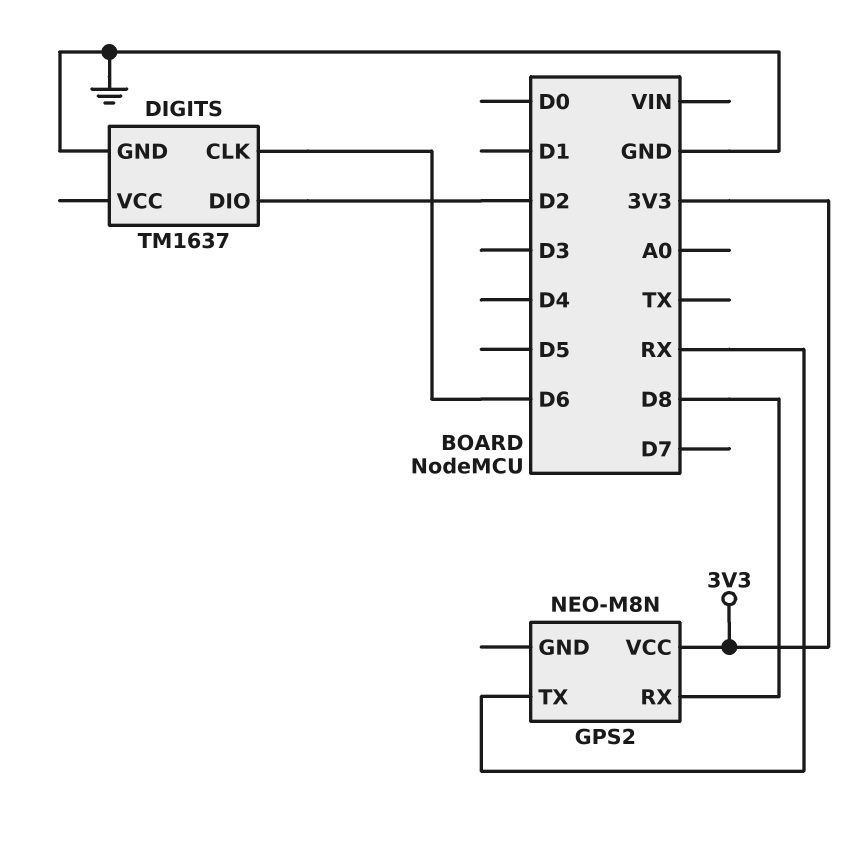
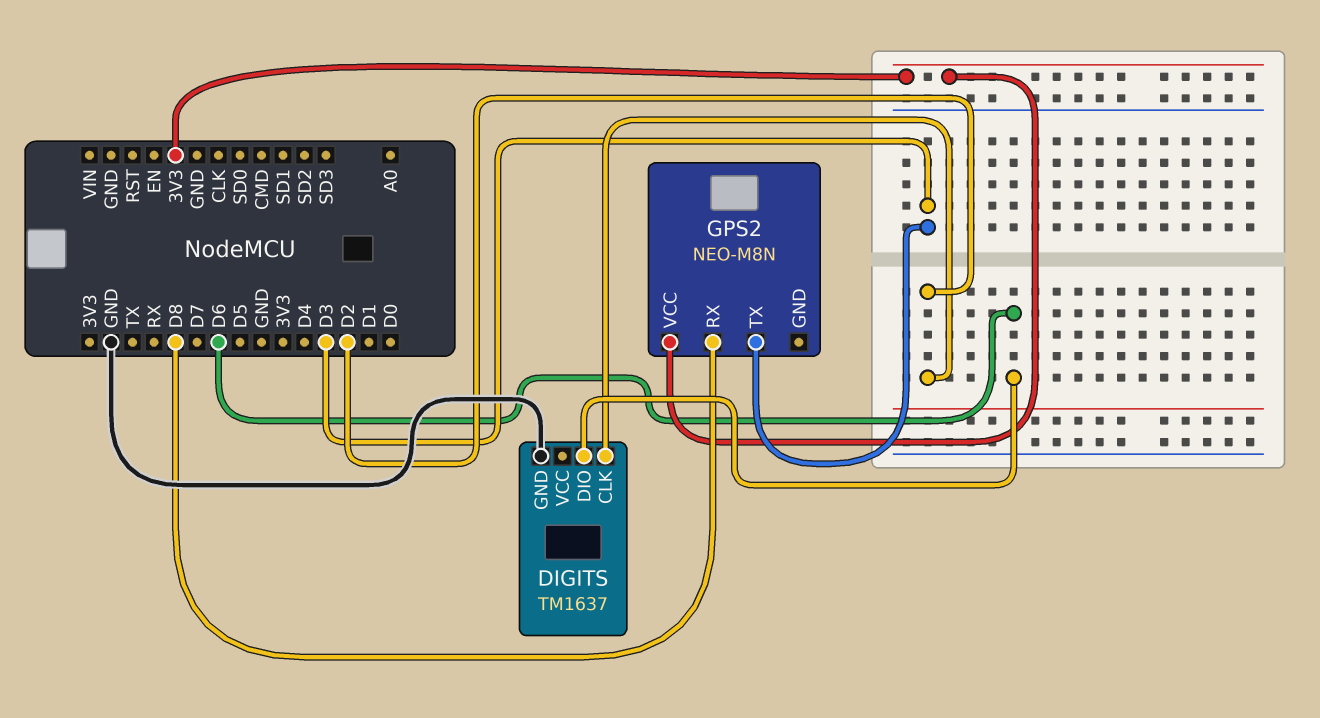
DIGITS pin CLK: D6 -> D2
DIGITS pin DIO: D2 -> D6
GPS2 pin TX: RX -> D3

